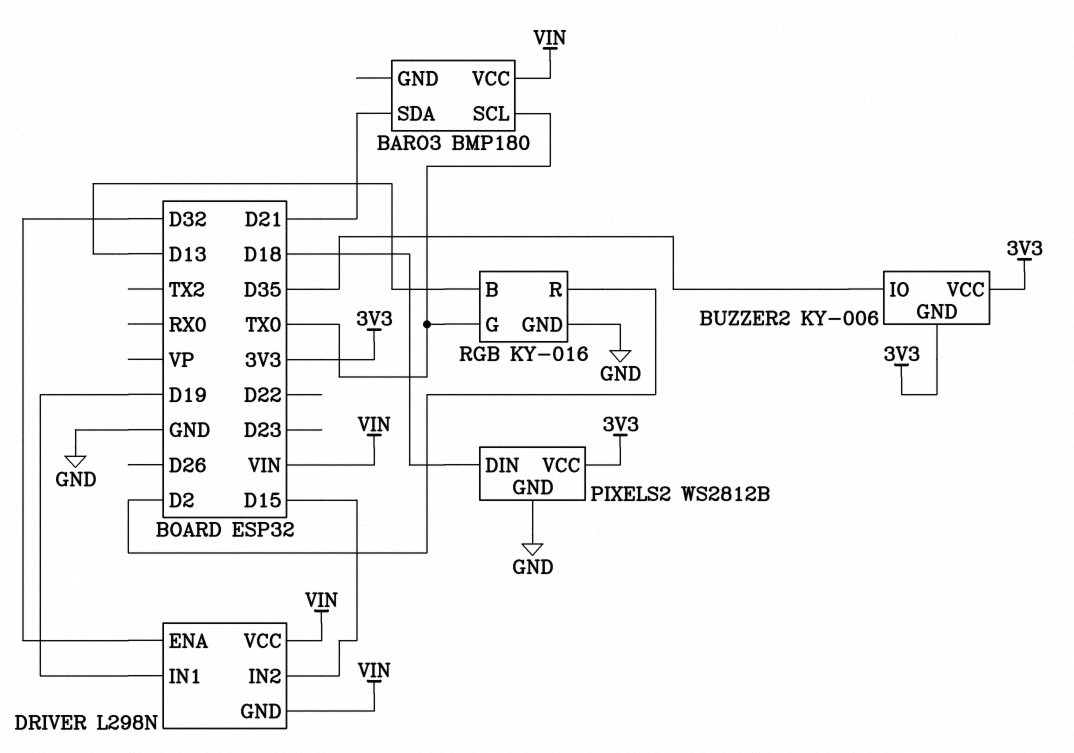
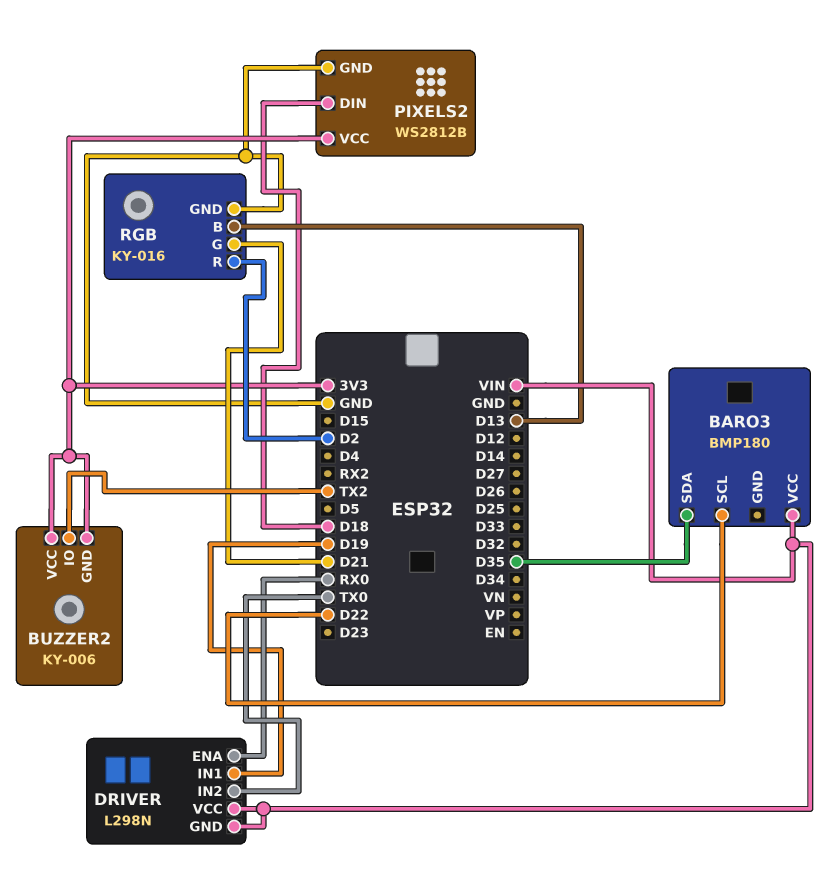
BARO3 pin SCL: TX0 -> D22
BARO3 pin SDA: D21 -> D35
BUZZER2 pin IO: D35 -> TX2
DRIVER pin ENA: D32 -> RX0
DRIVER pin IN2: D15 -> TX0
RGB pin G: TX0 -> D21

